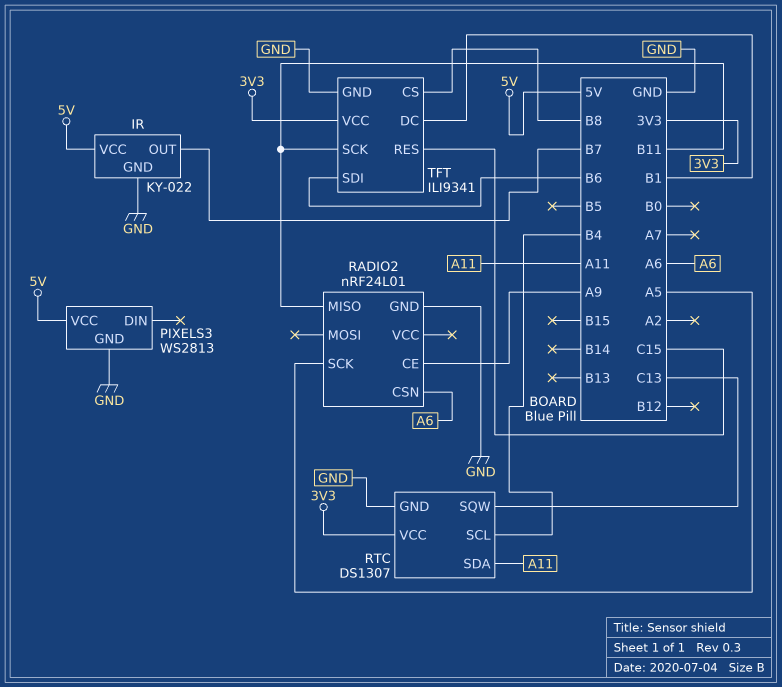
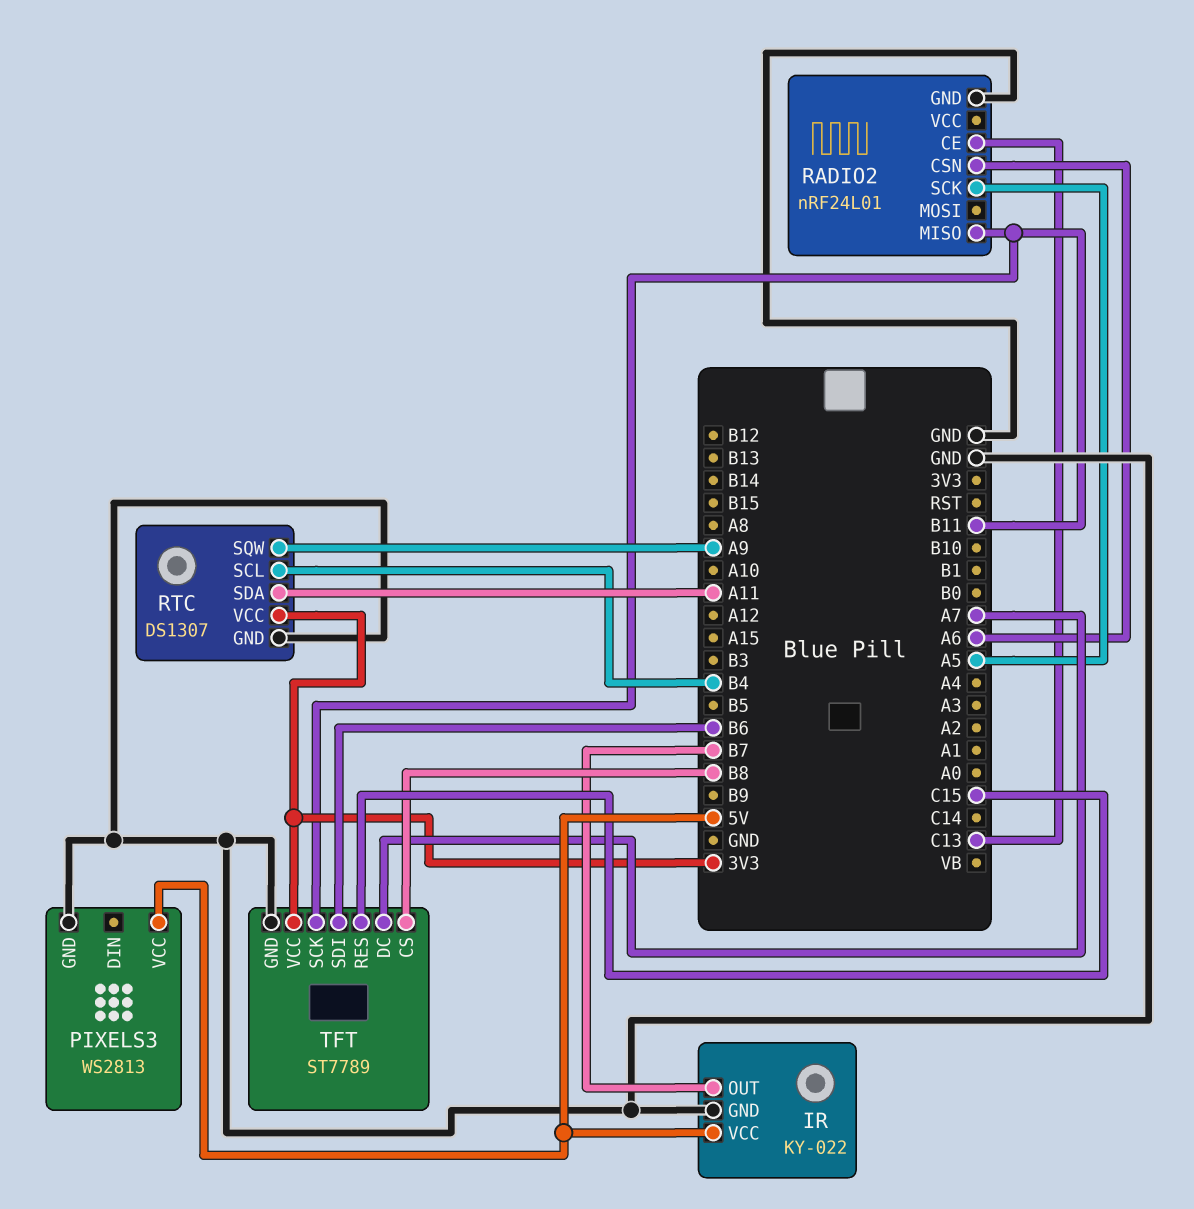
RADIO2 pin CE: A9 -> C13
RTC pin SQW: C13 -> A9
TFT: ILI9341 -> ST7789
TFT pin DC: B1 -> A7

